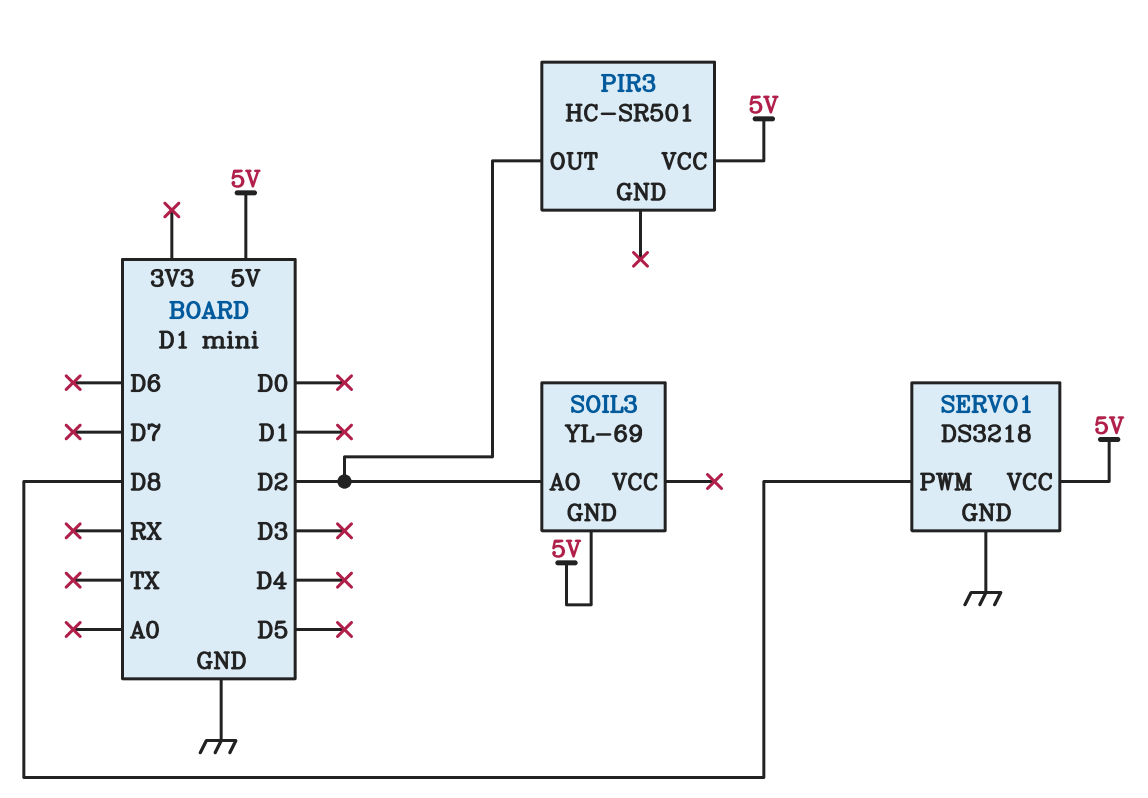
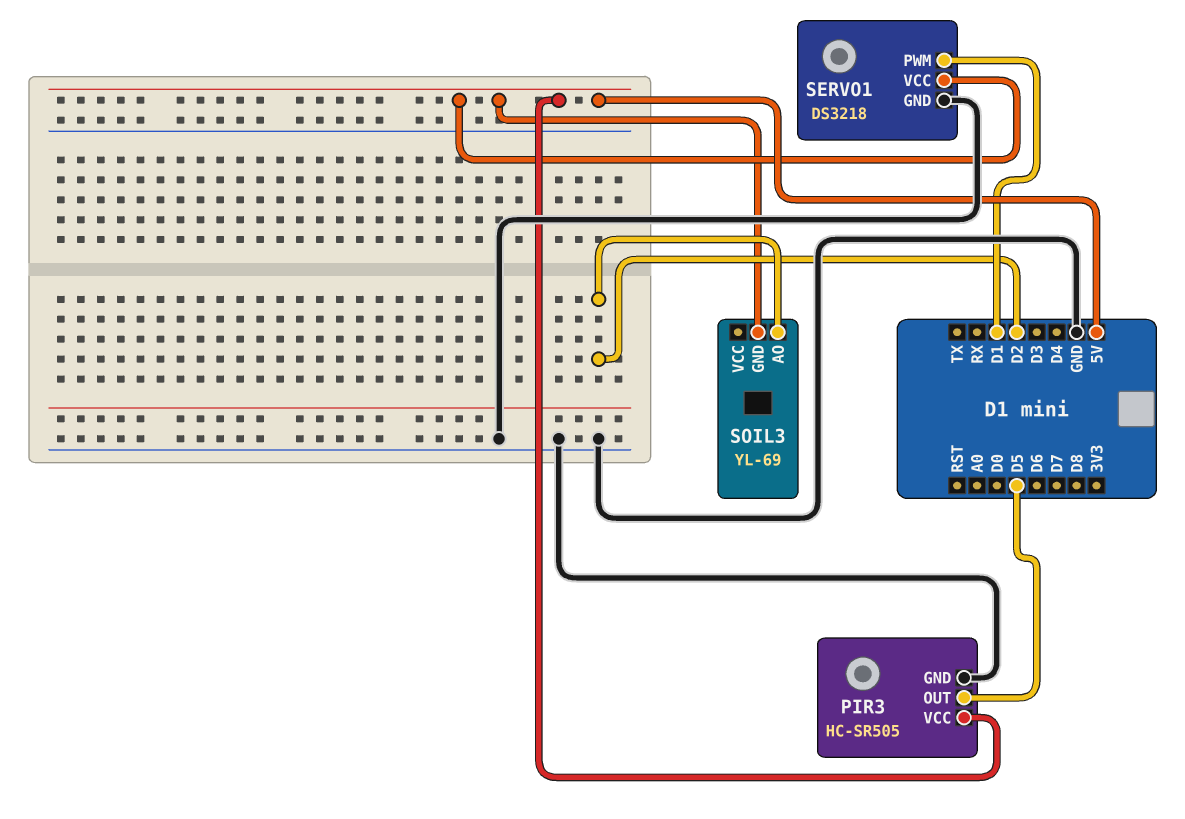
PIR3: HC-SR501 -> HC-SR505
PIR3 pin GND: none -> GND
PIR3 pin OUT: D2 -> D5
SERVO1 pin PWM: D8 -> D1

